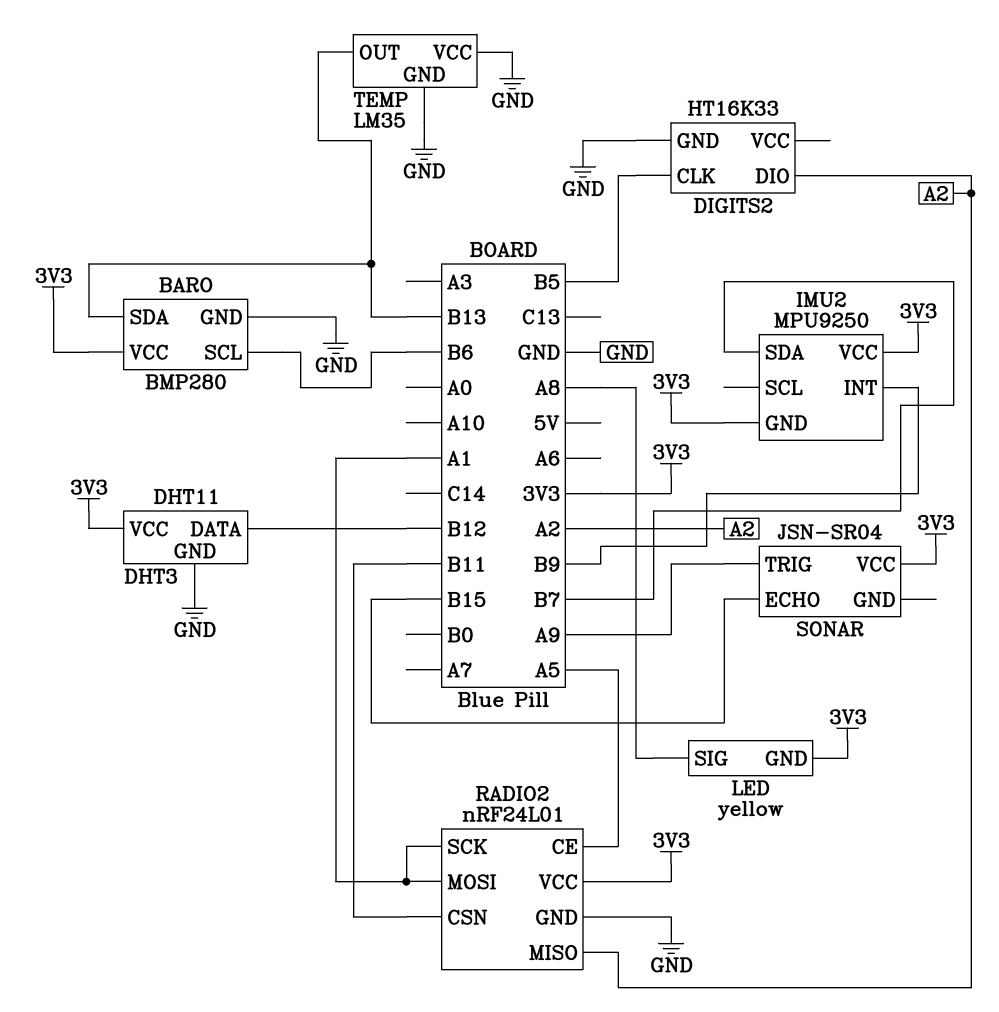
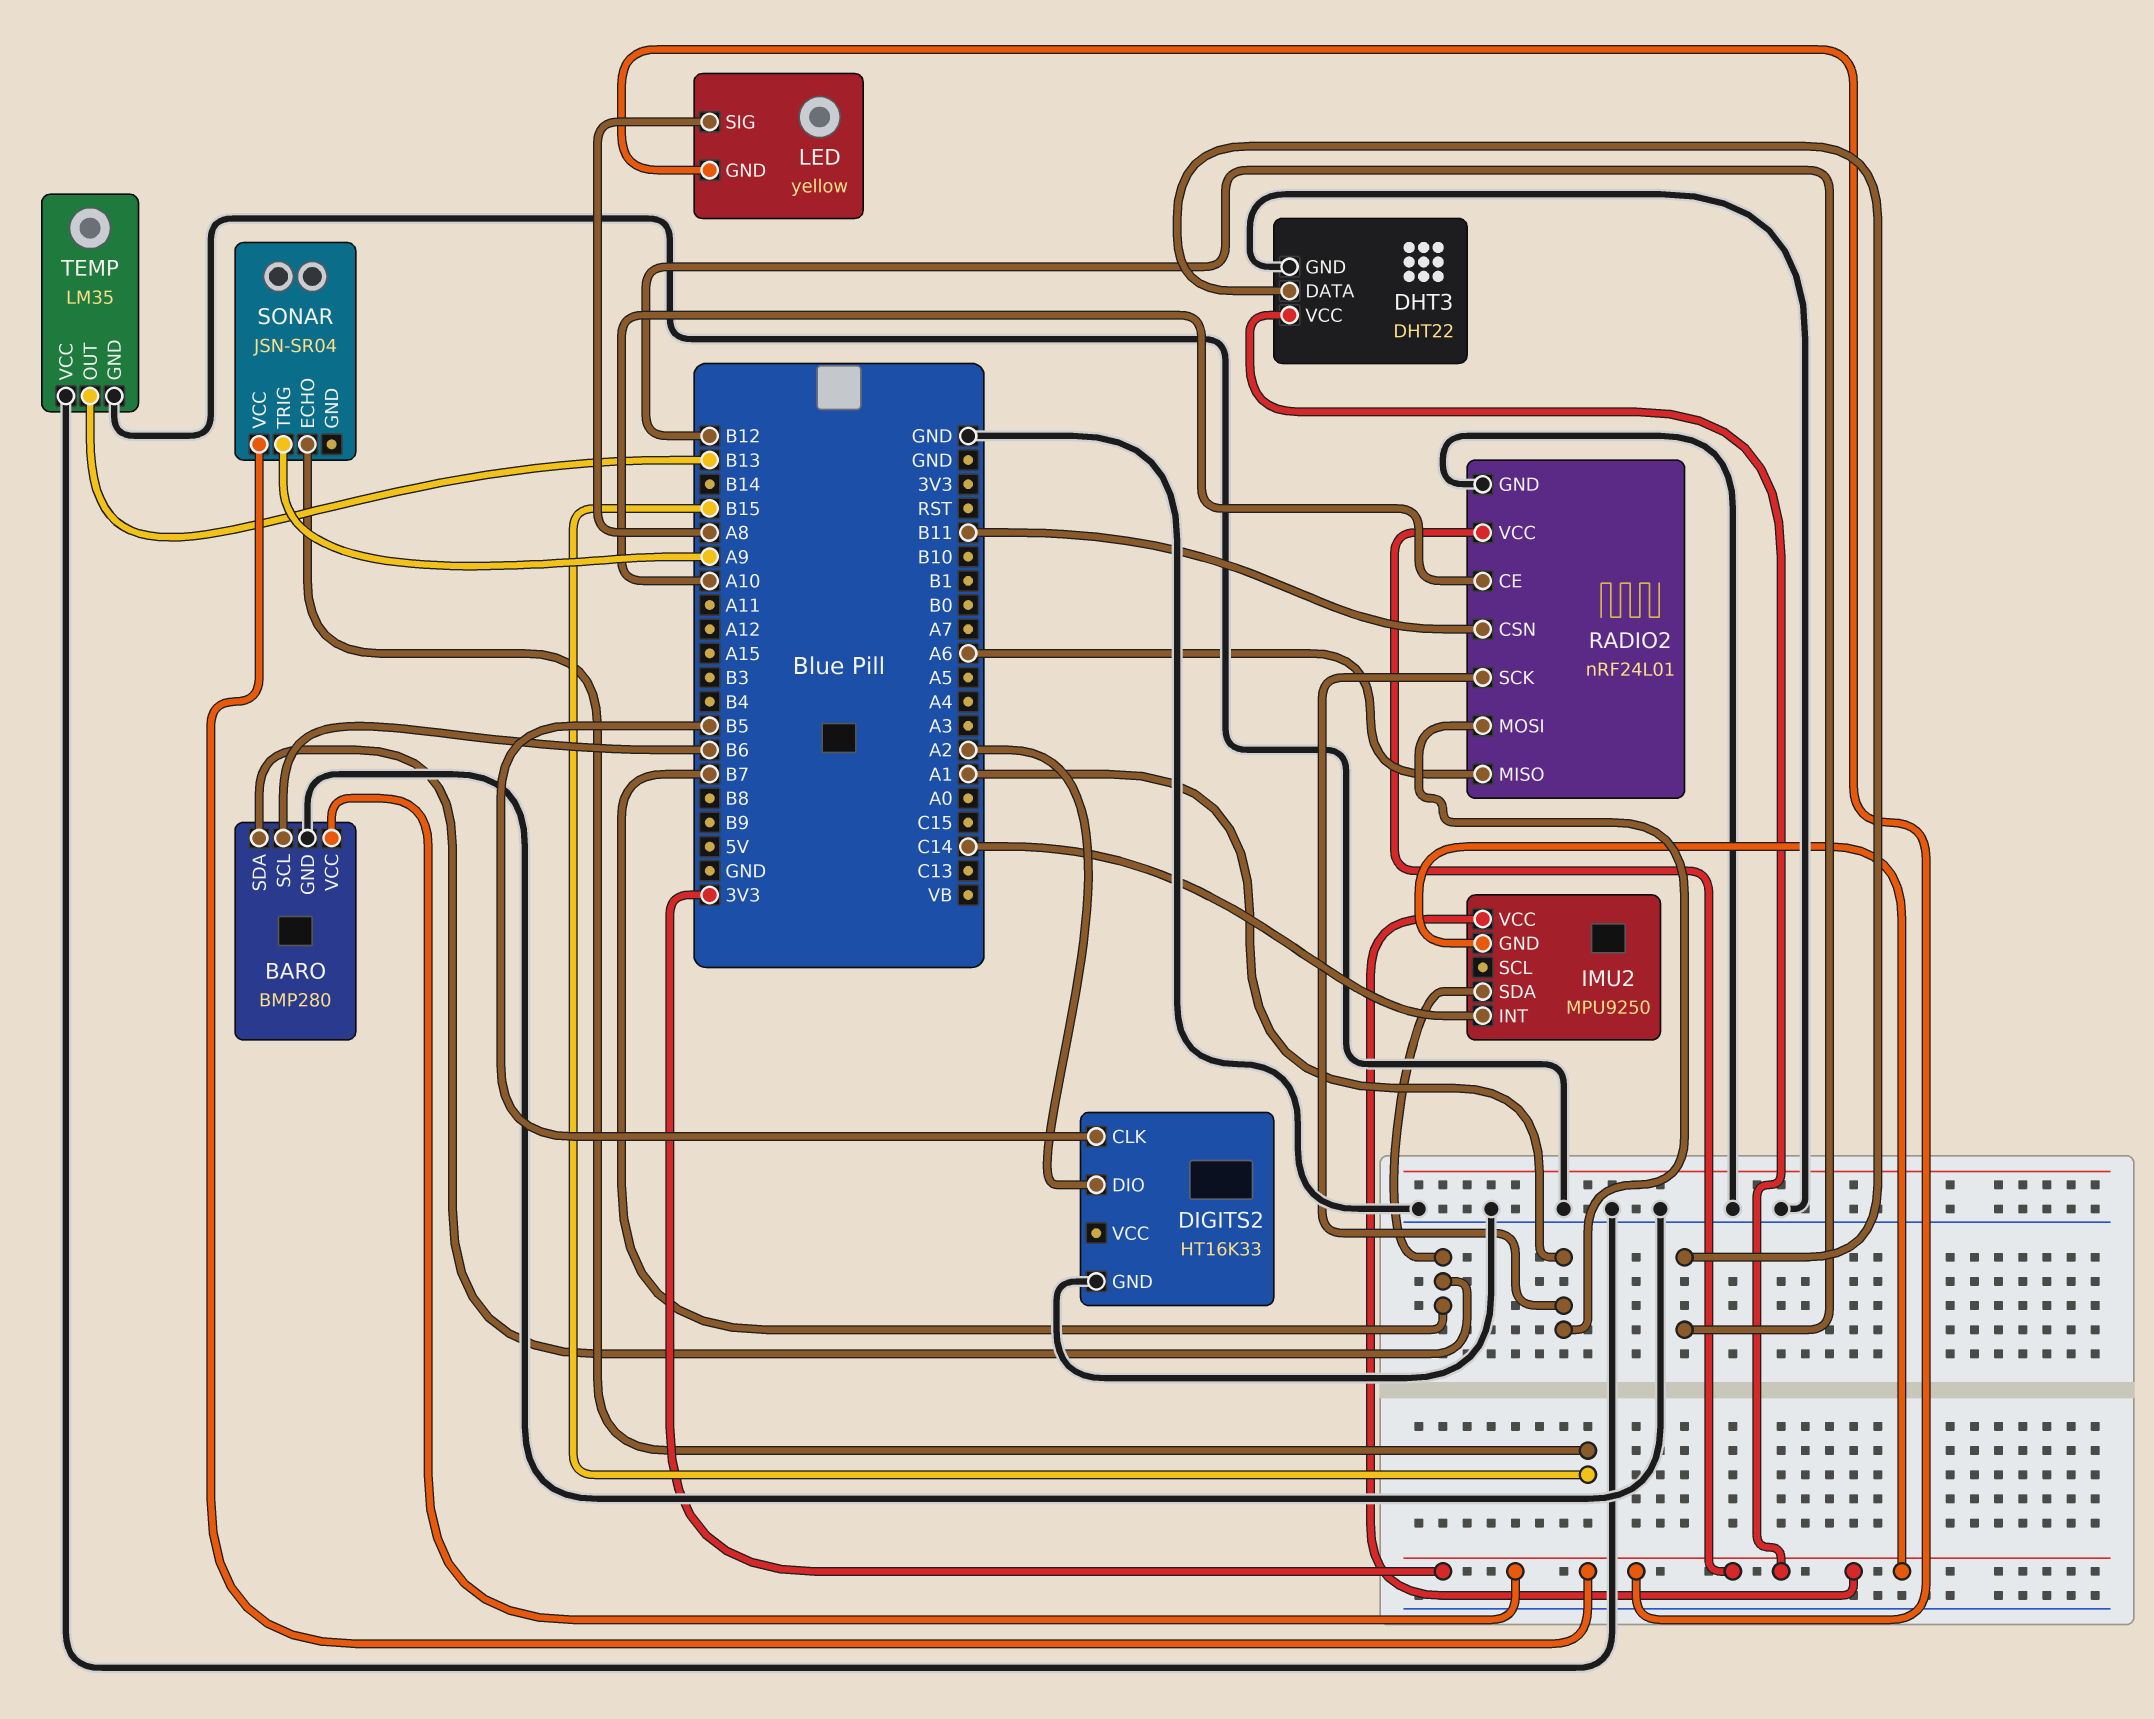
BARO pin SDA: B13 -> B7
DHT3: DHT11 -> DHT22
IMU2 pin INT: B9 -> C14
RADIO2 pin CE: A5 -> A10
RADIO2 pin MISO: A2 -> A6

